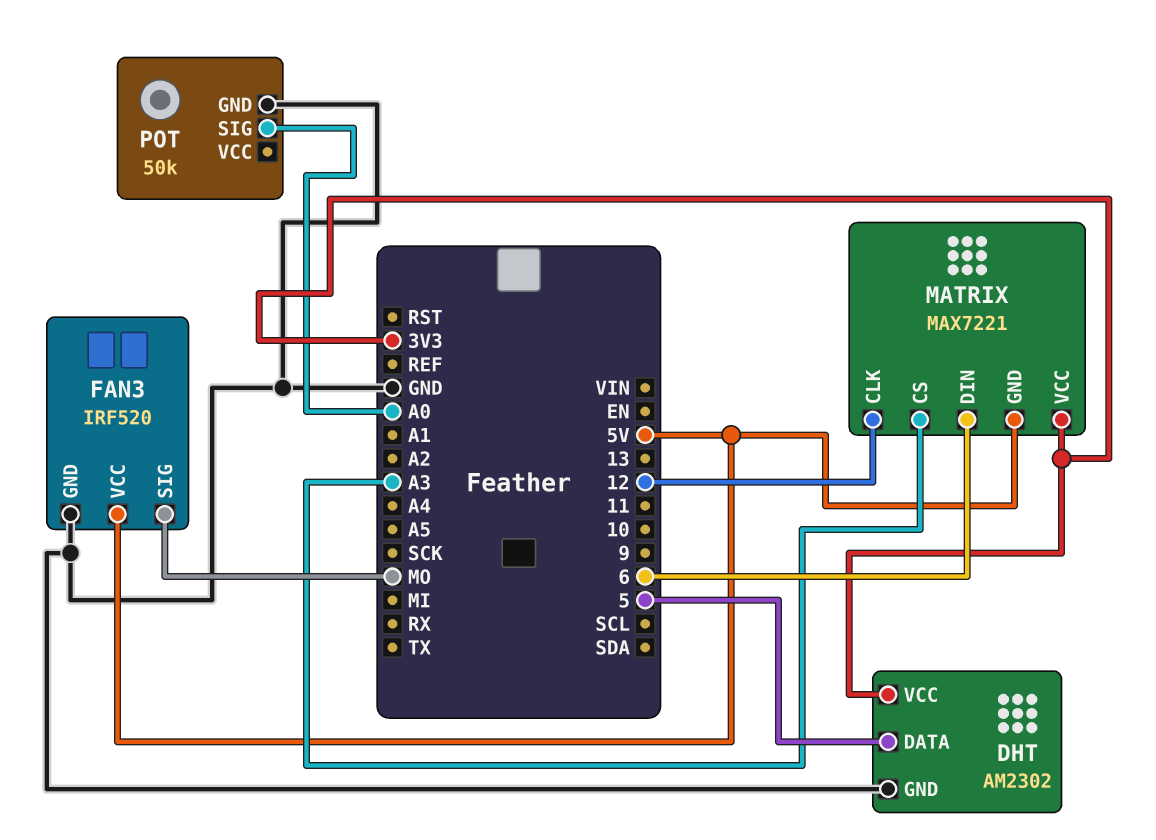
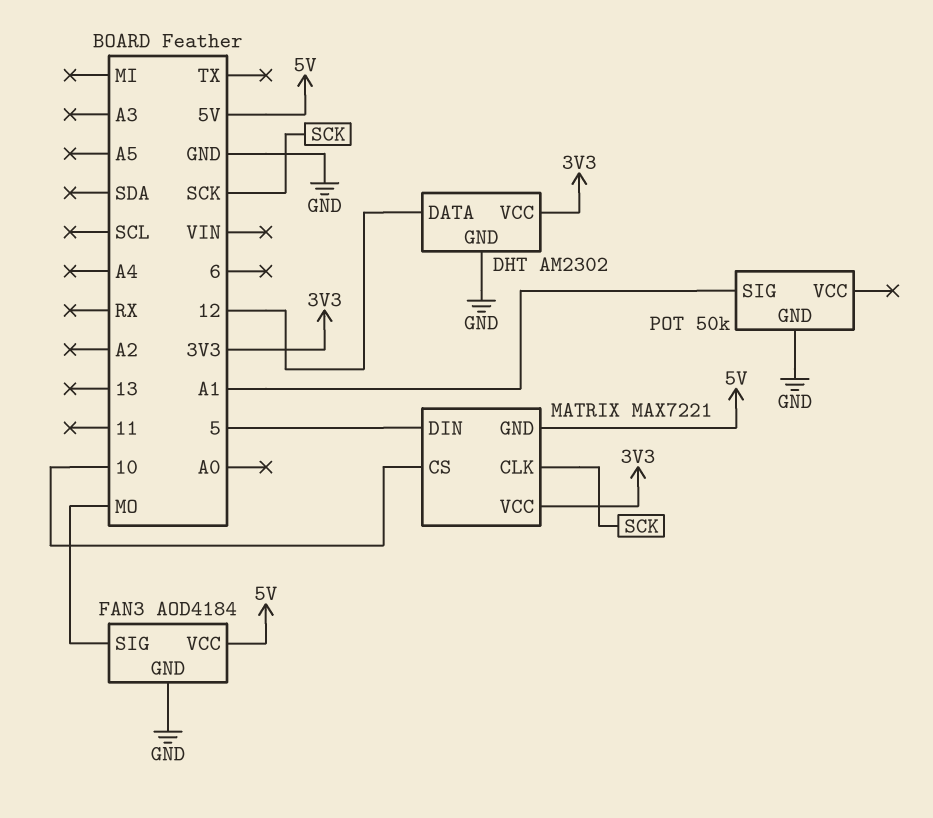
DHT pin DATA: 5 -> 12
FAN3: IRF520 -> AOD4184
MATRIX pin CLK: 12 -> SCK
MATRIX pin CS: A3 -> 10
MATRIX pin DIN: 6 -> 5
POT pin SIG: A0 -> A1

